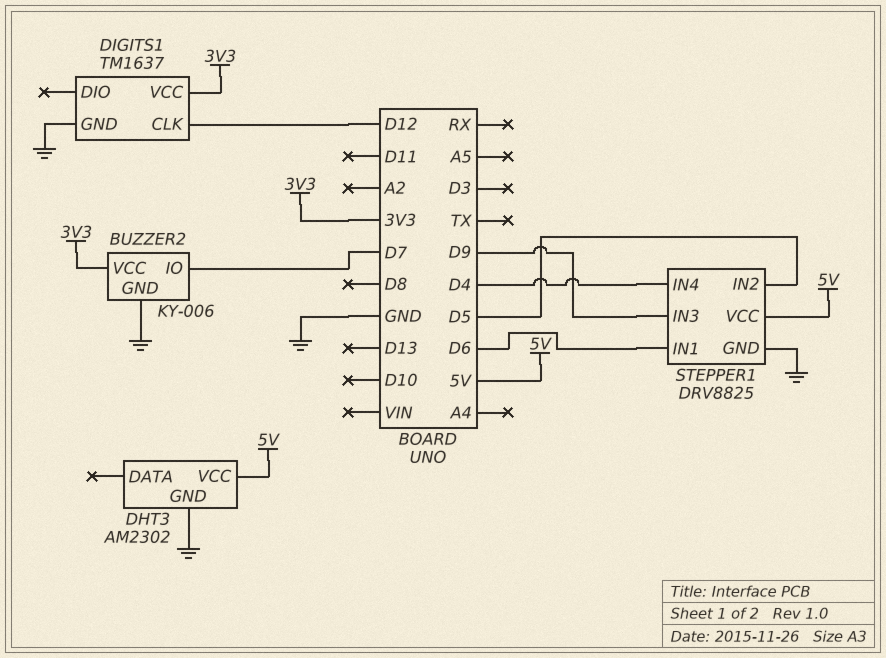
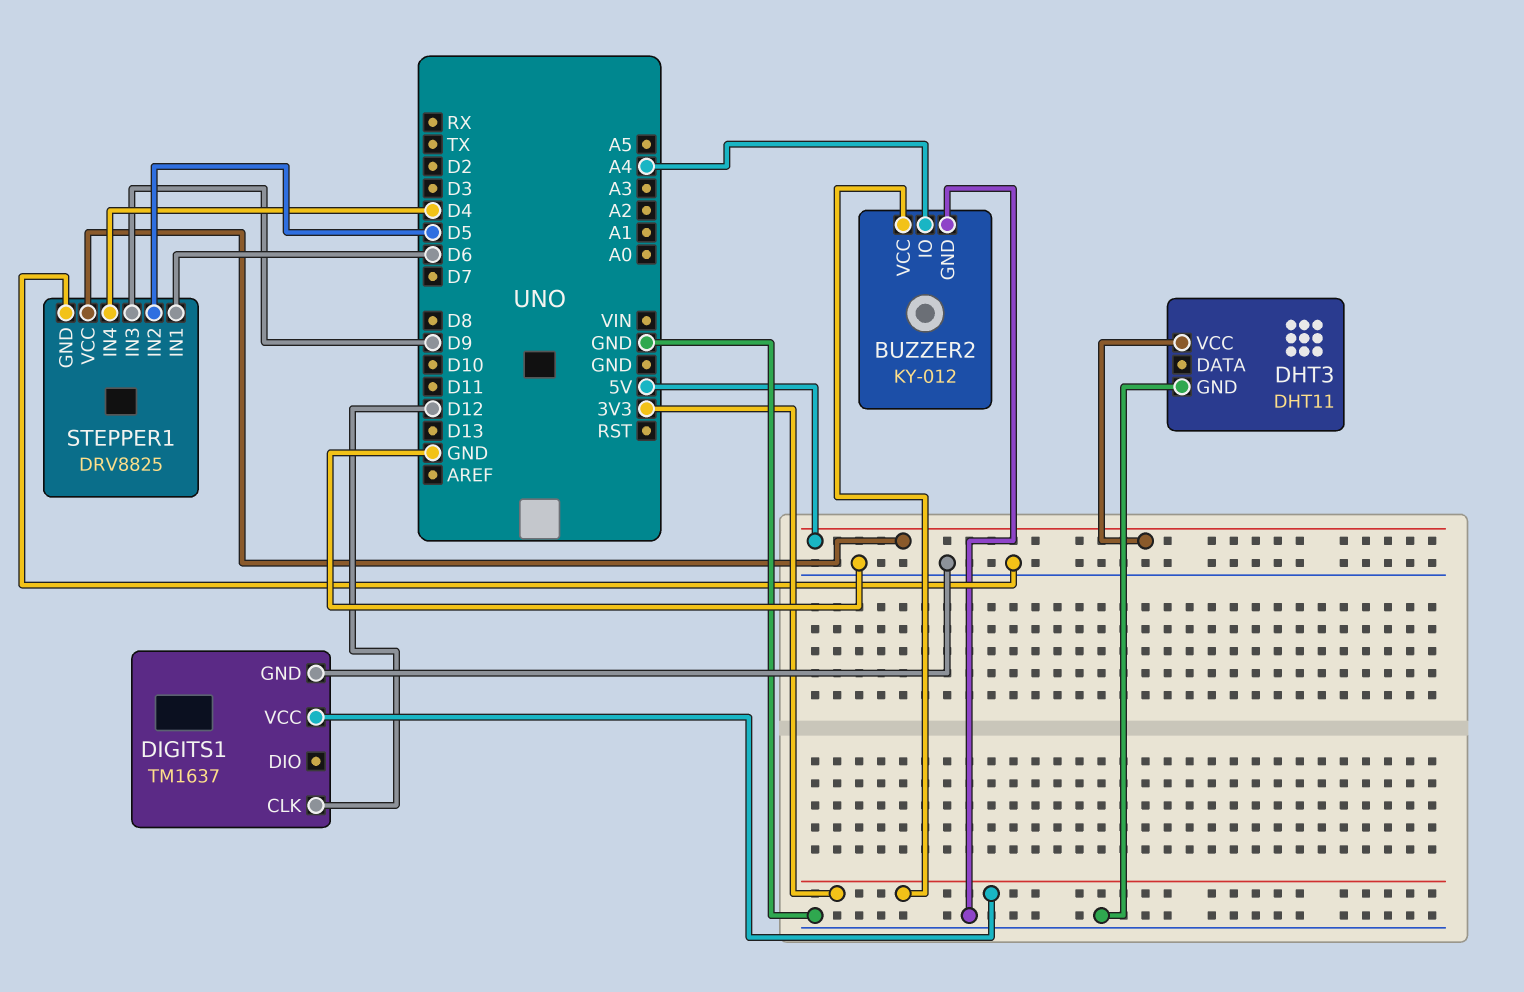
BUZZER2: KY-006 -> KY-012
BUZZER2 pin IO: D7 -> A4
DHT3: AM2302 -> DHT11

